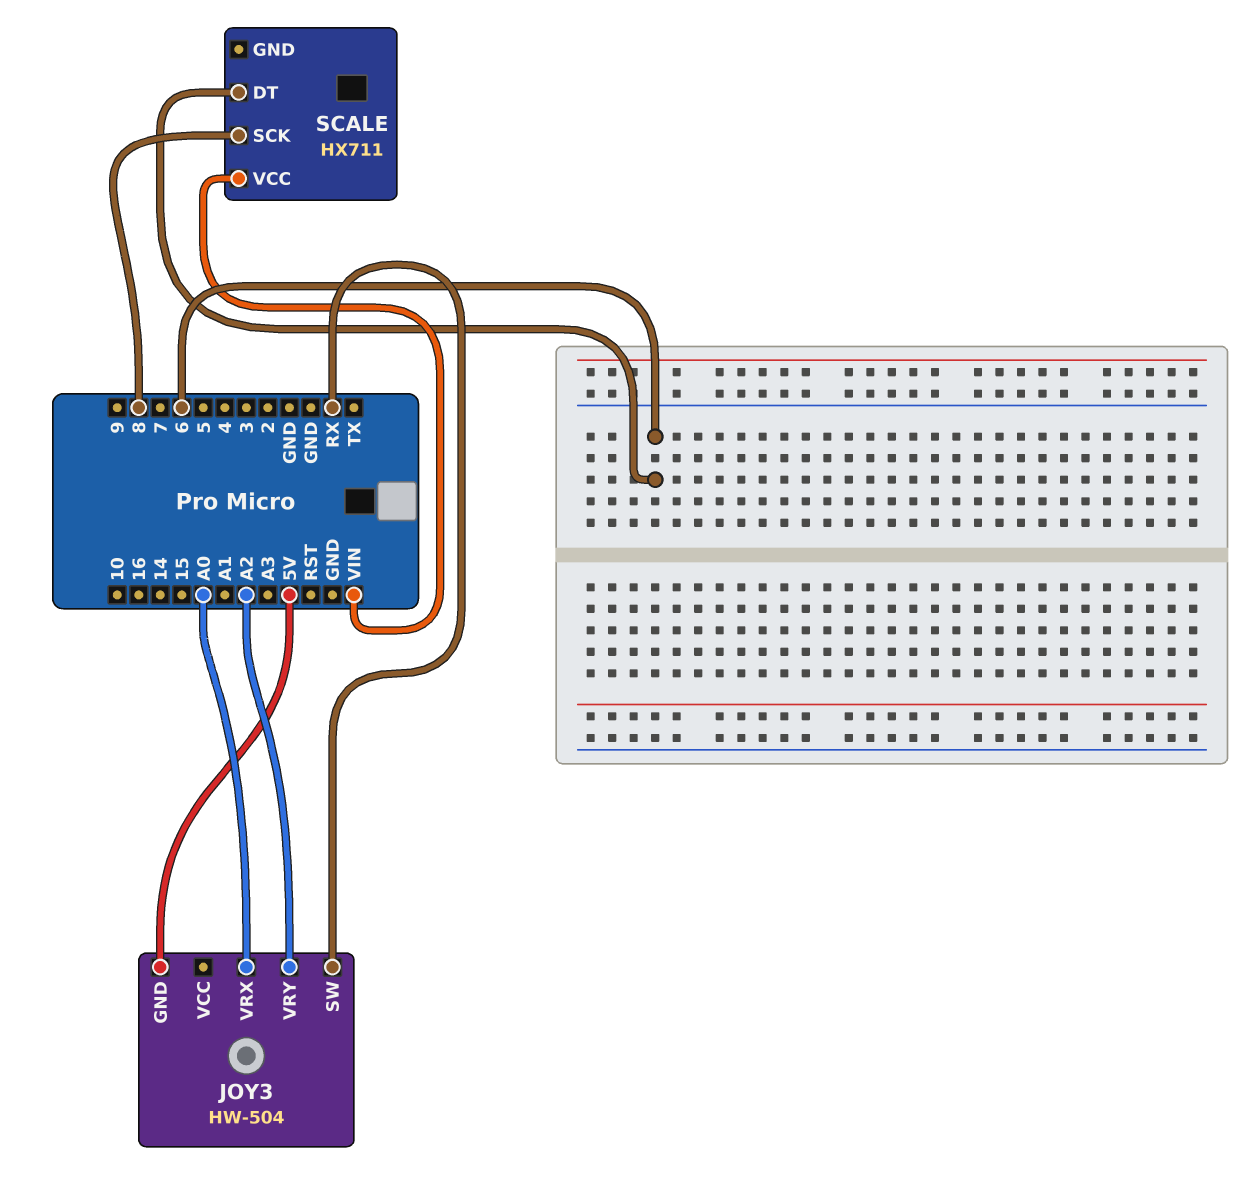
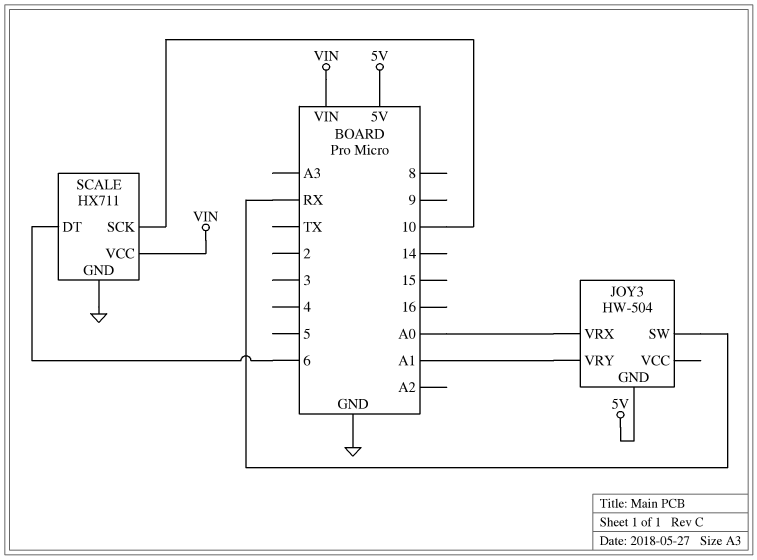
JOY3 pin VRY: A2 -> A1
SCALE pin GND: none -> GND
SCALE pin SCK: 8 -> 10

